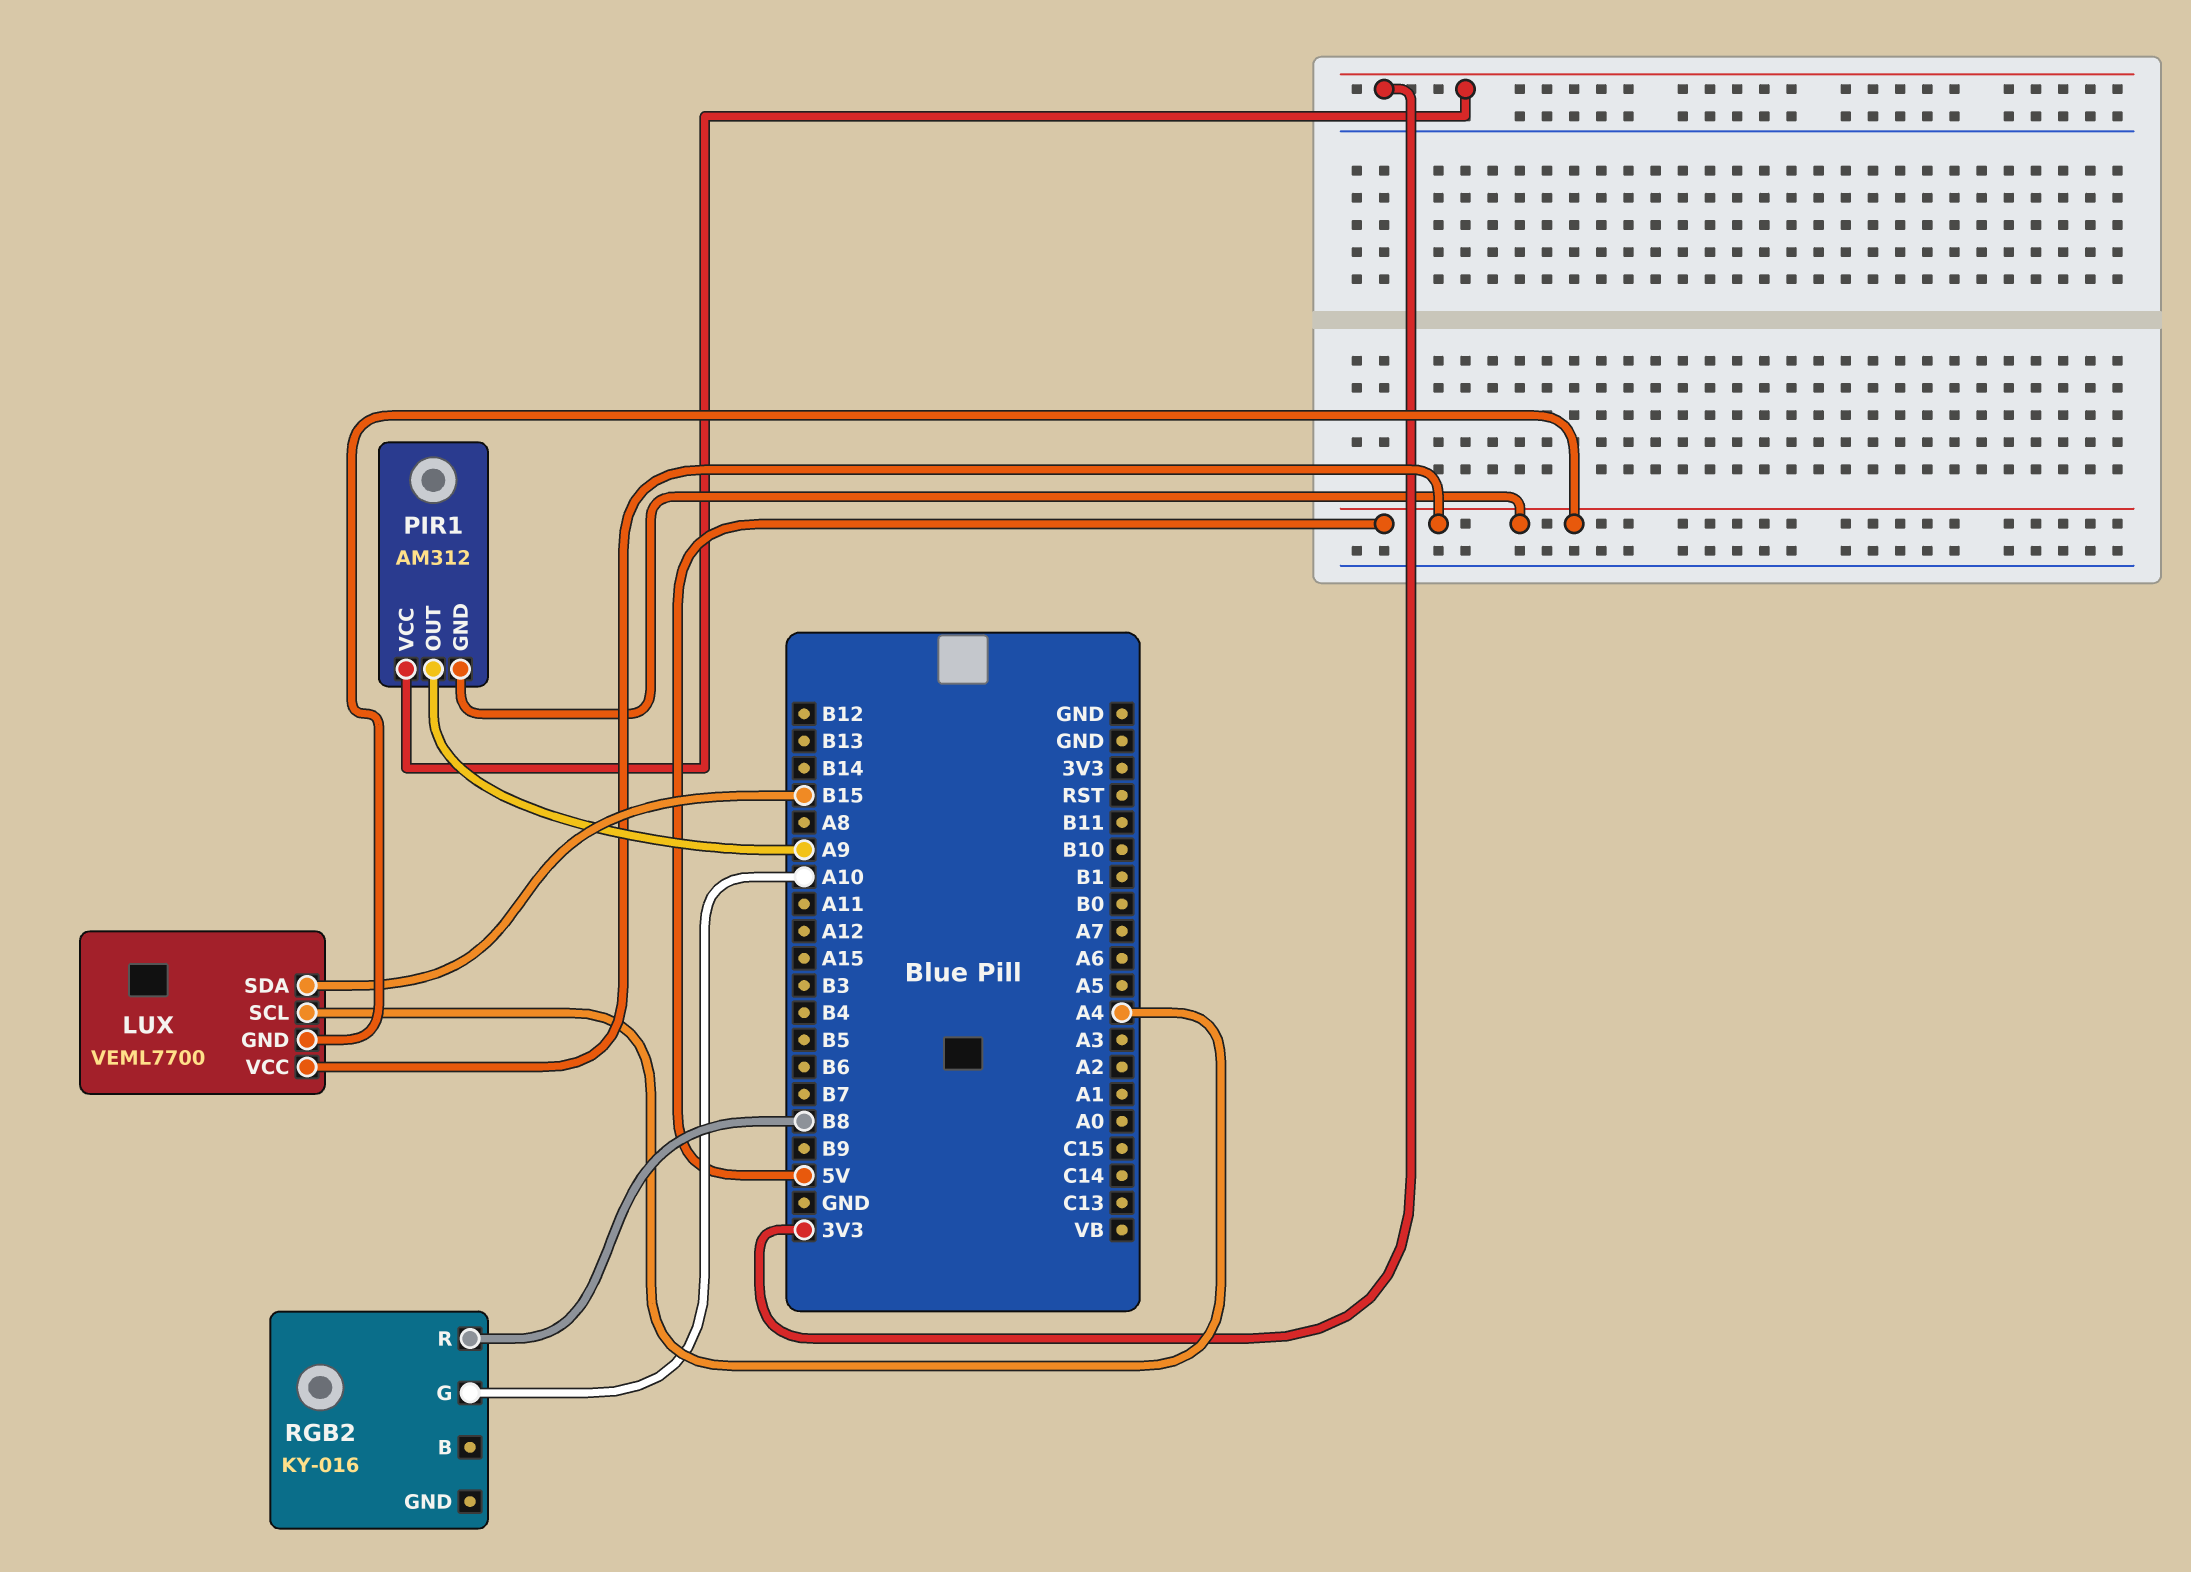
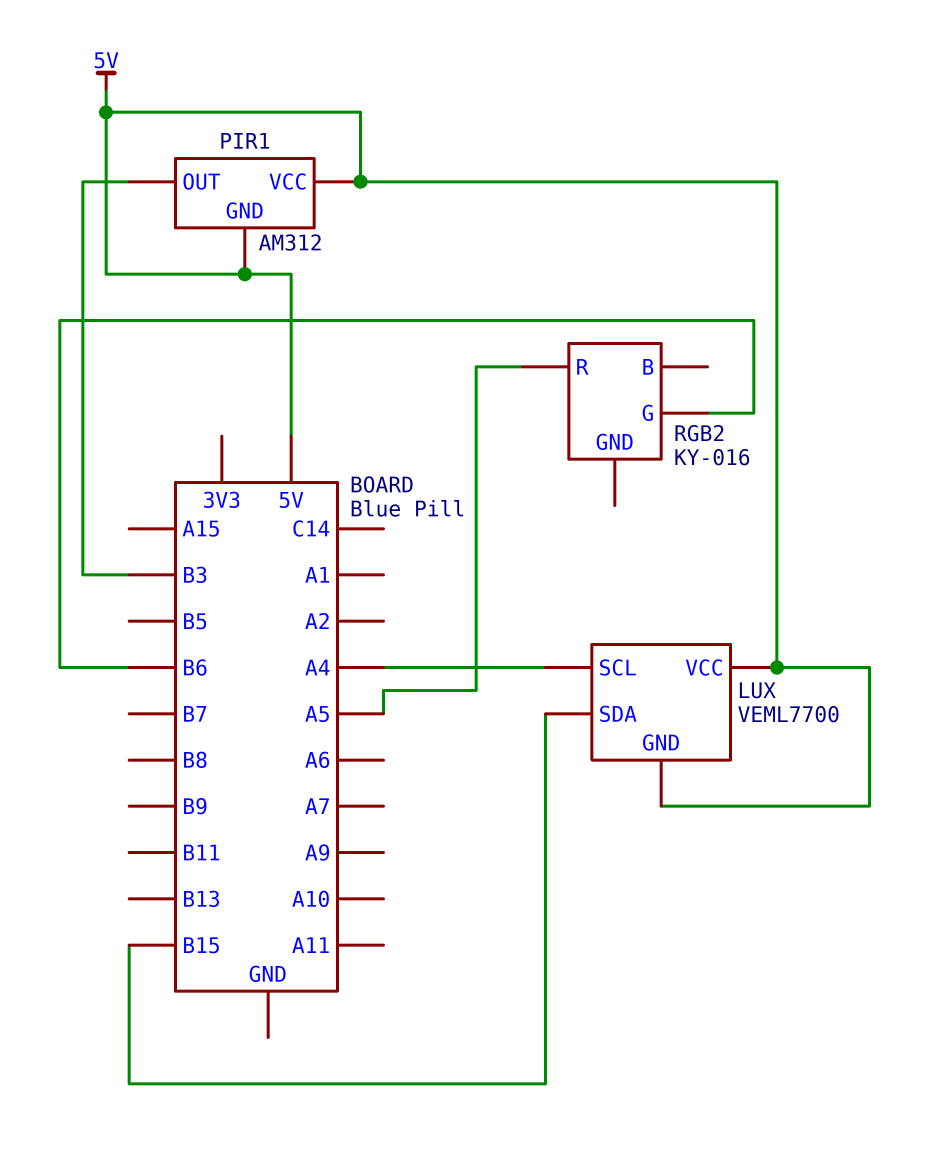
PIR1 pin OUT: A9 -> B3
PIR1 pin VCC: 3V3 -> 5V
RGB2 pin G: A10 -> B6
RGB2 pin R: B8 -> A5

